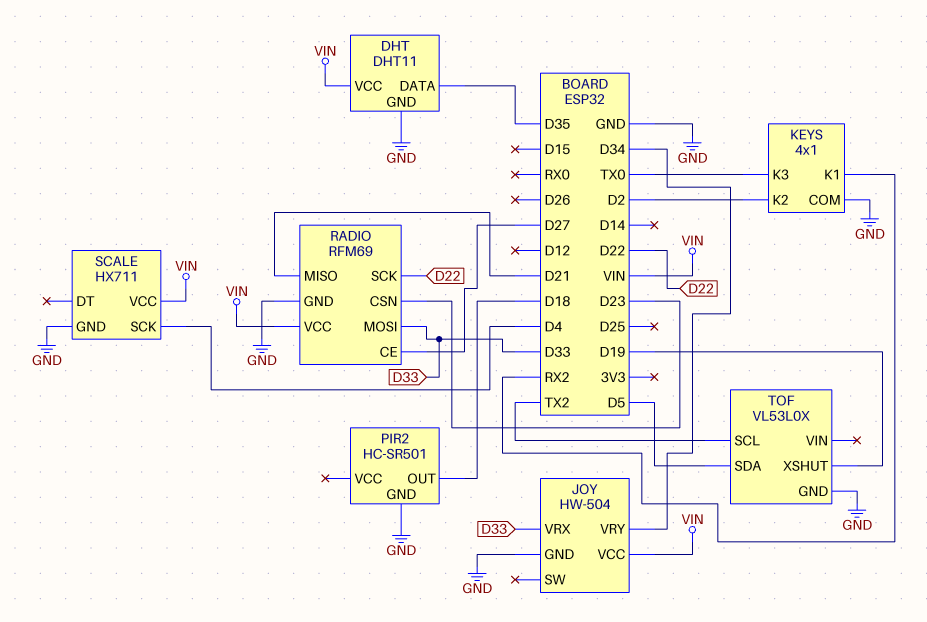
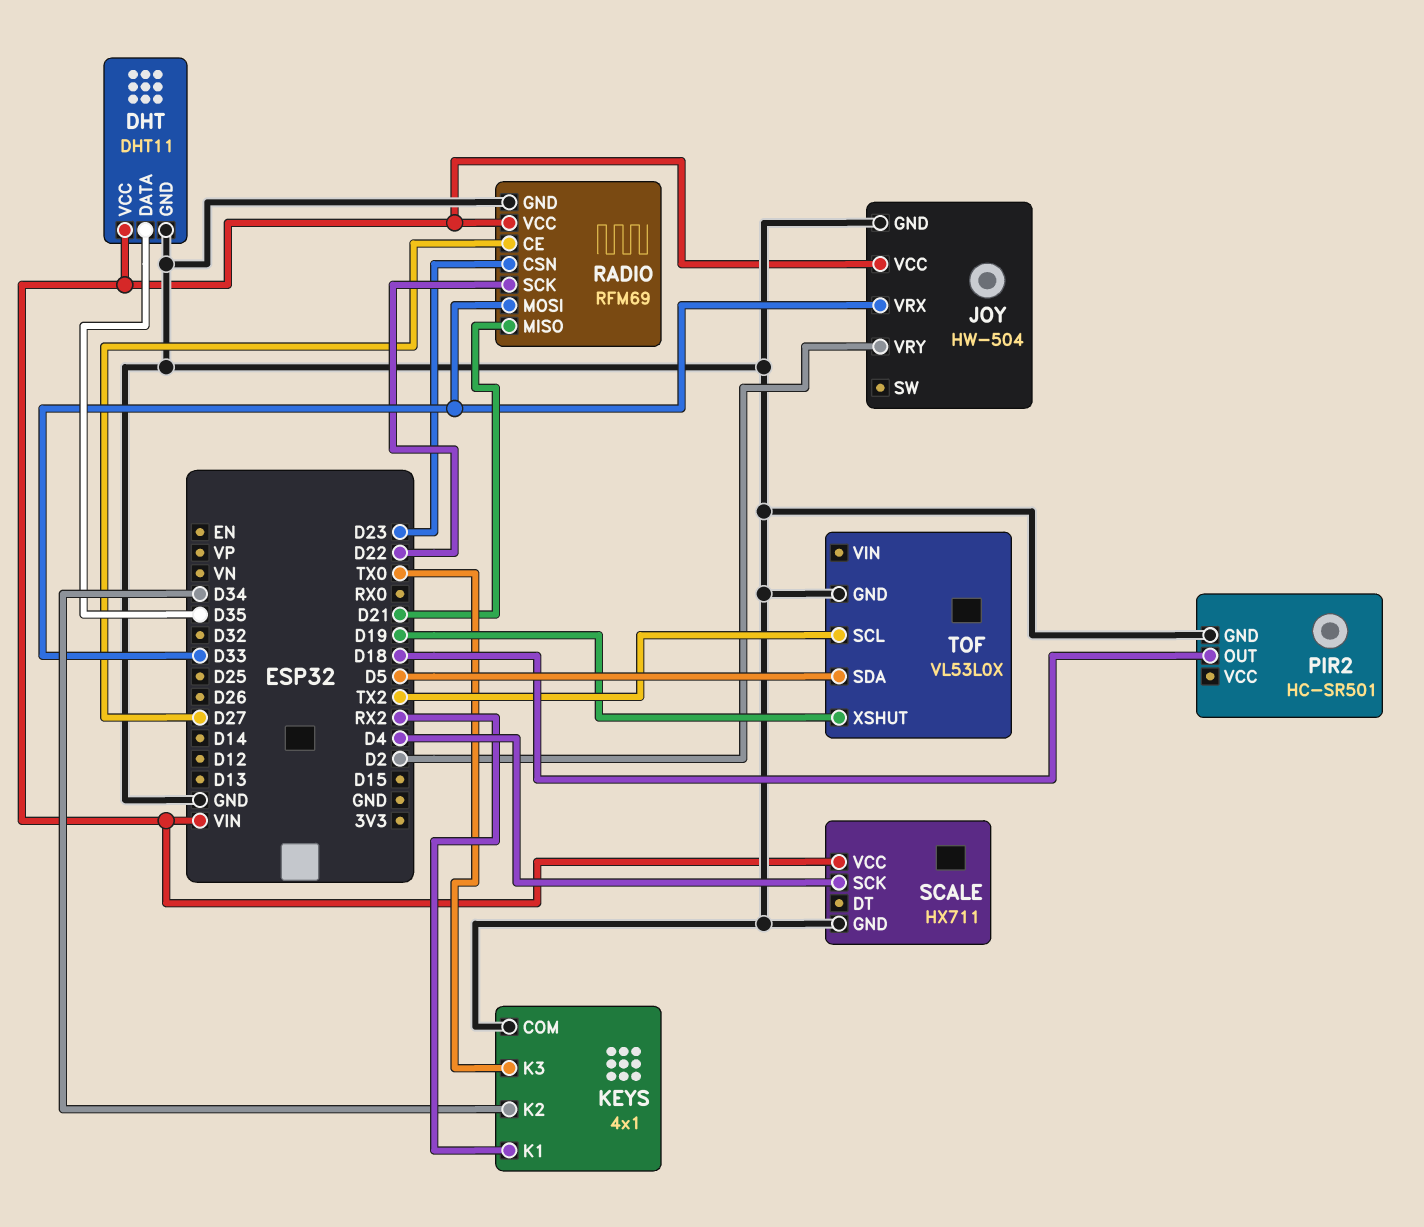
JOY pin VRY: D34 -> D2
KEYS pin K2: D2 -> D34

